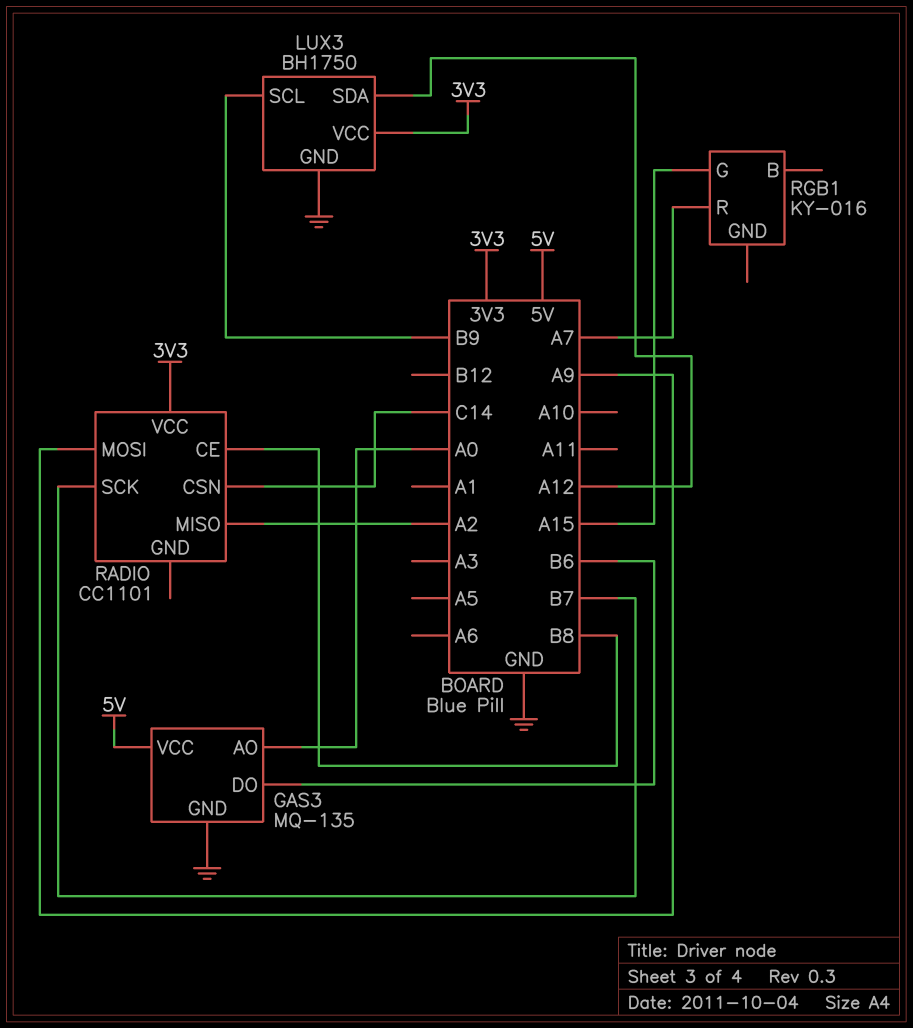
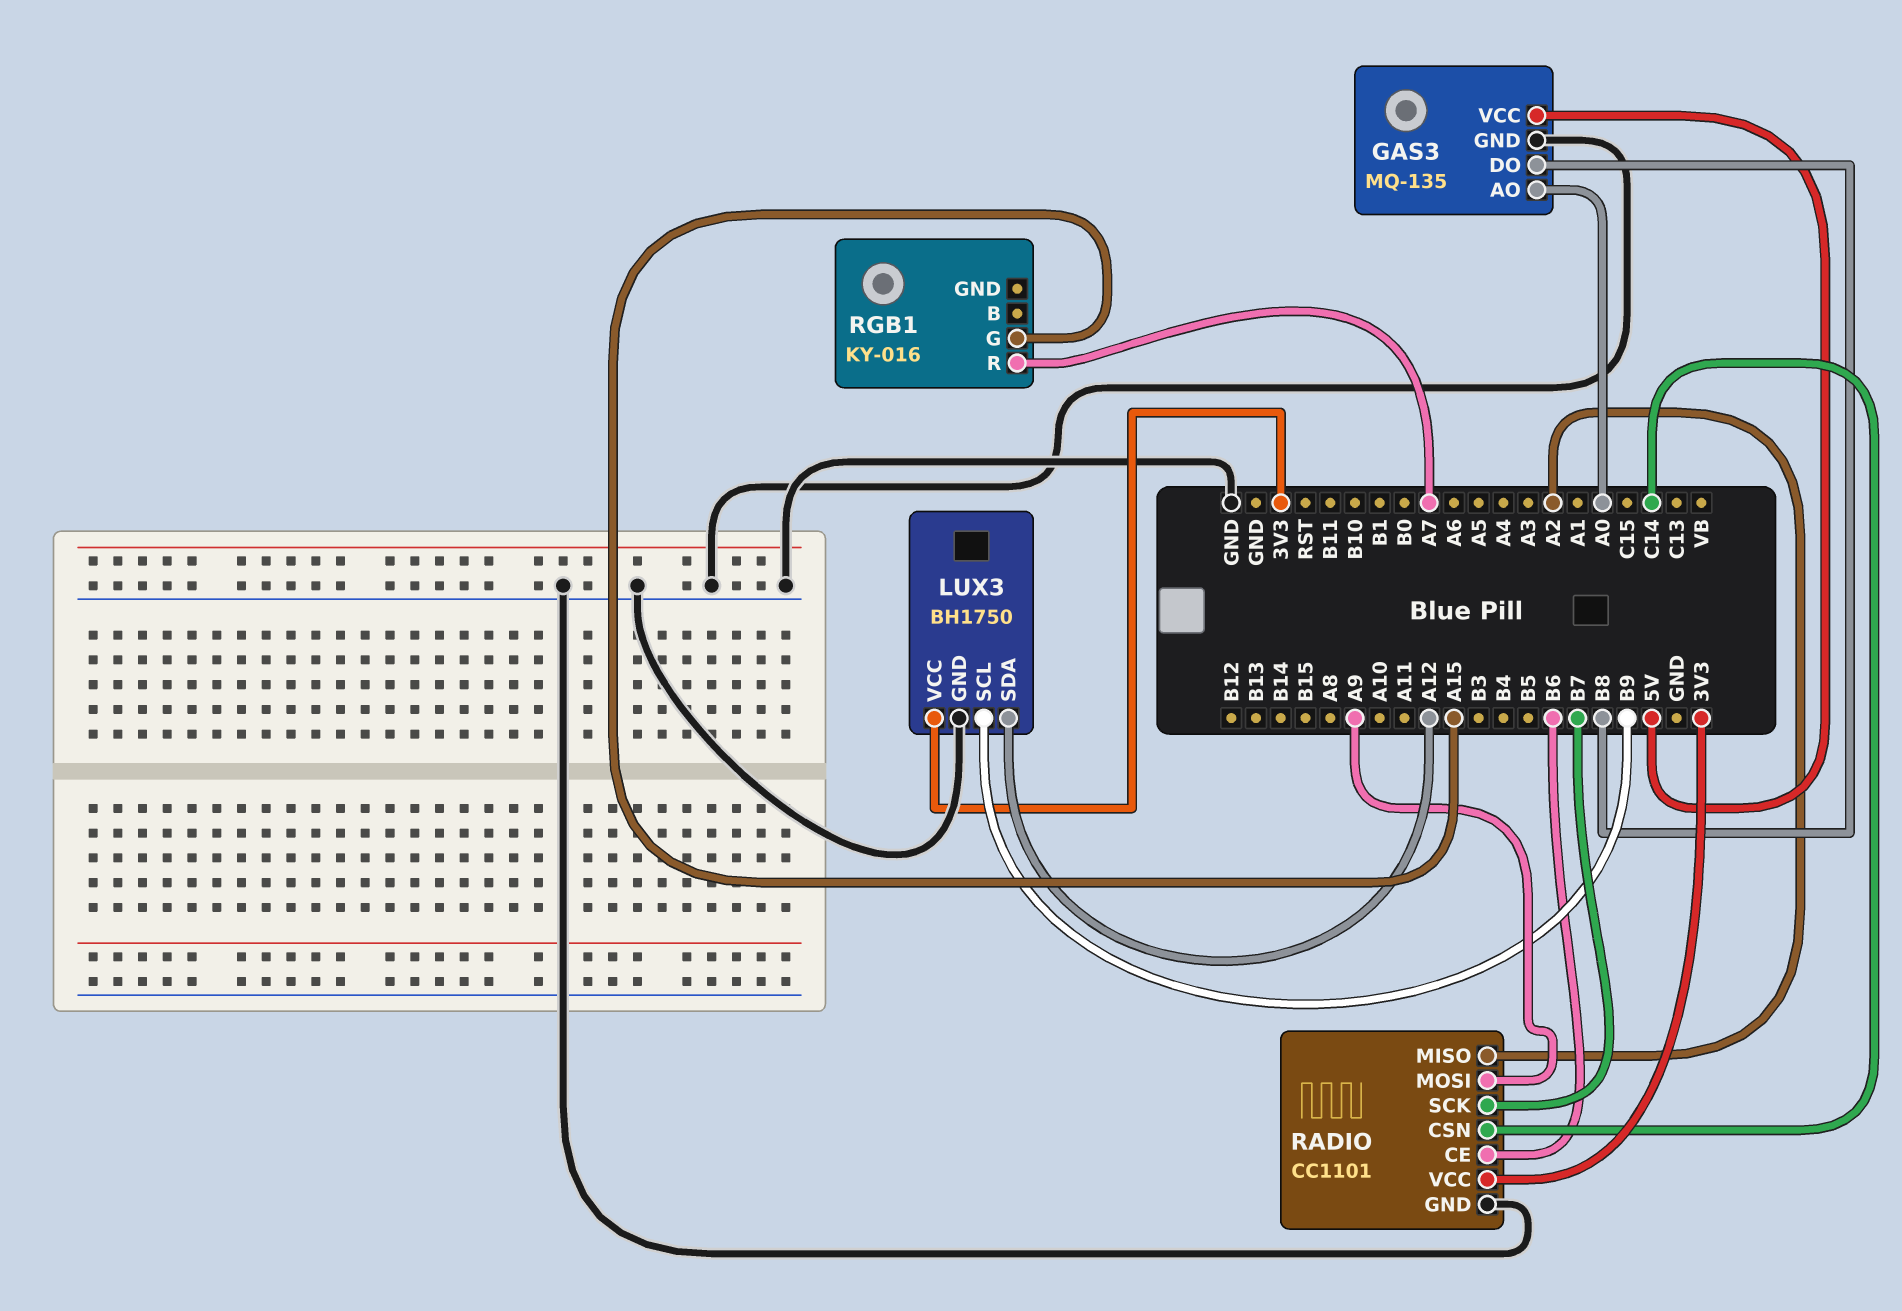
GAS3 pin DO: B6 -> B8
RADIO pin CE: B8 -> B6
RADIO pin GND: none -> GND

